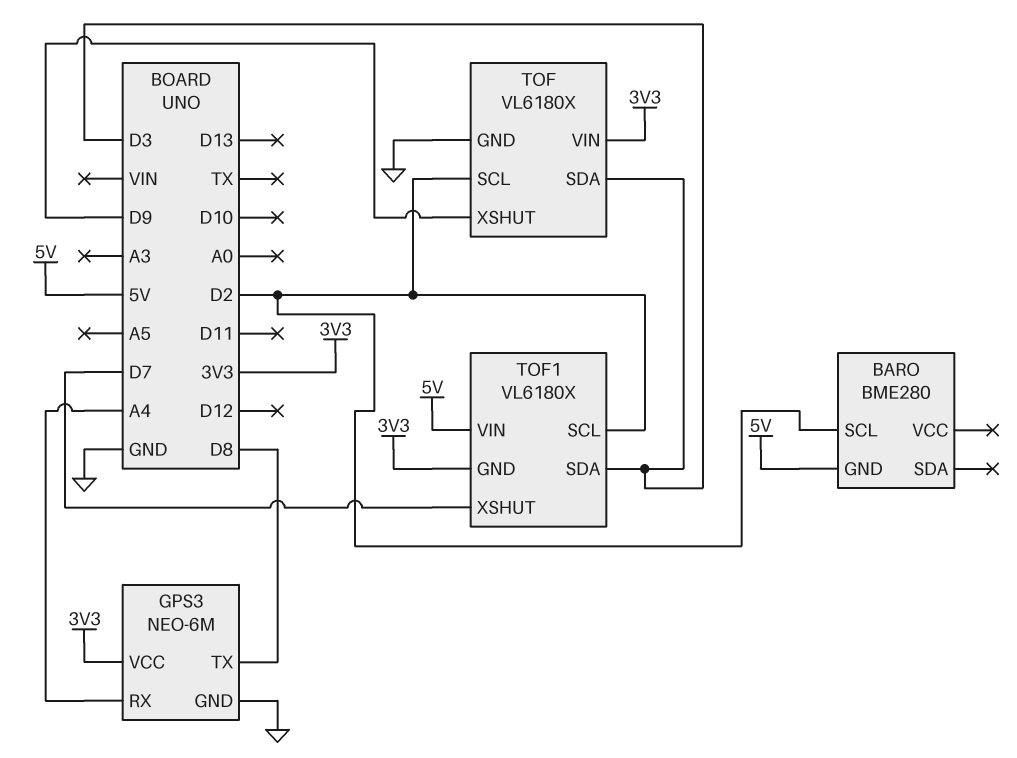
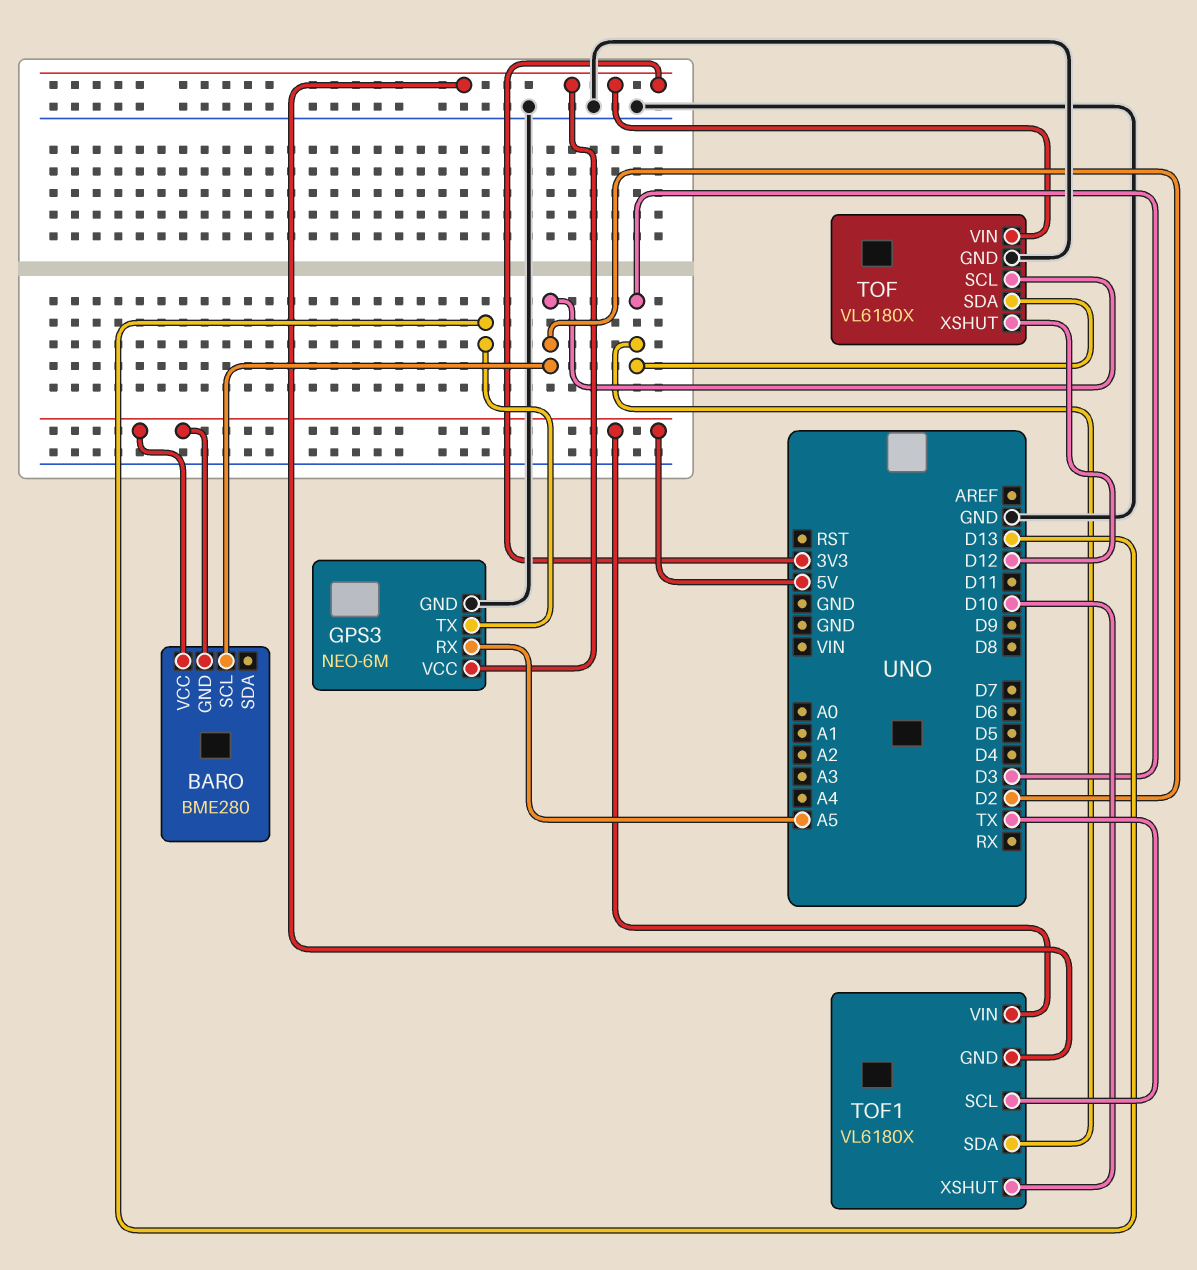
BARO pin VCC: none -> 5V
GPS3 pin RX: A4 -> A5
GPS3 pin TX: D8 -> D13
TOF pin XSHUT: D9 -> D12
TOF1 pin SCL: D2 -> TX
TOF1 pin XSHUT: D7 -> D10

